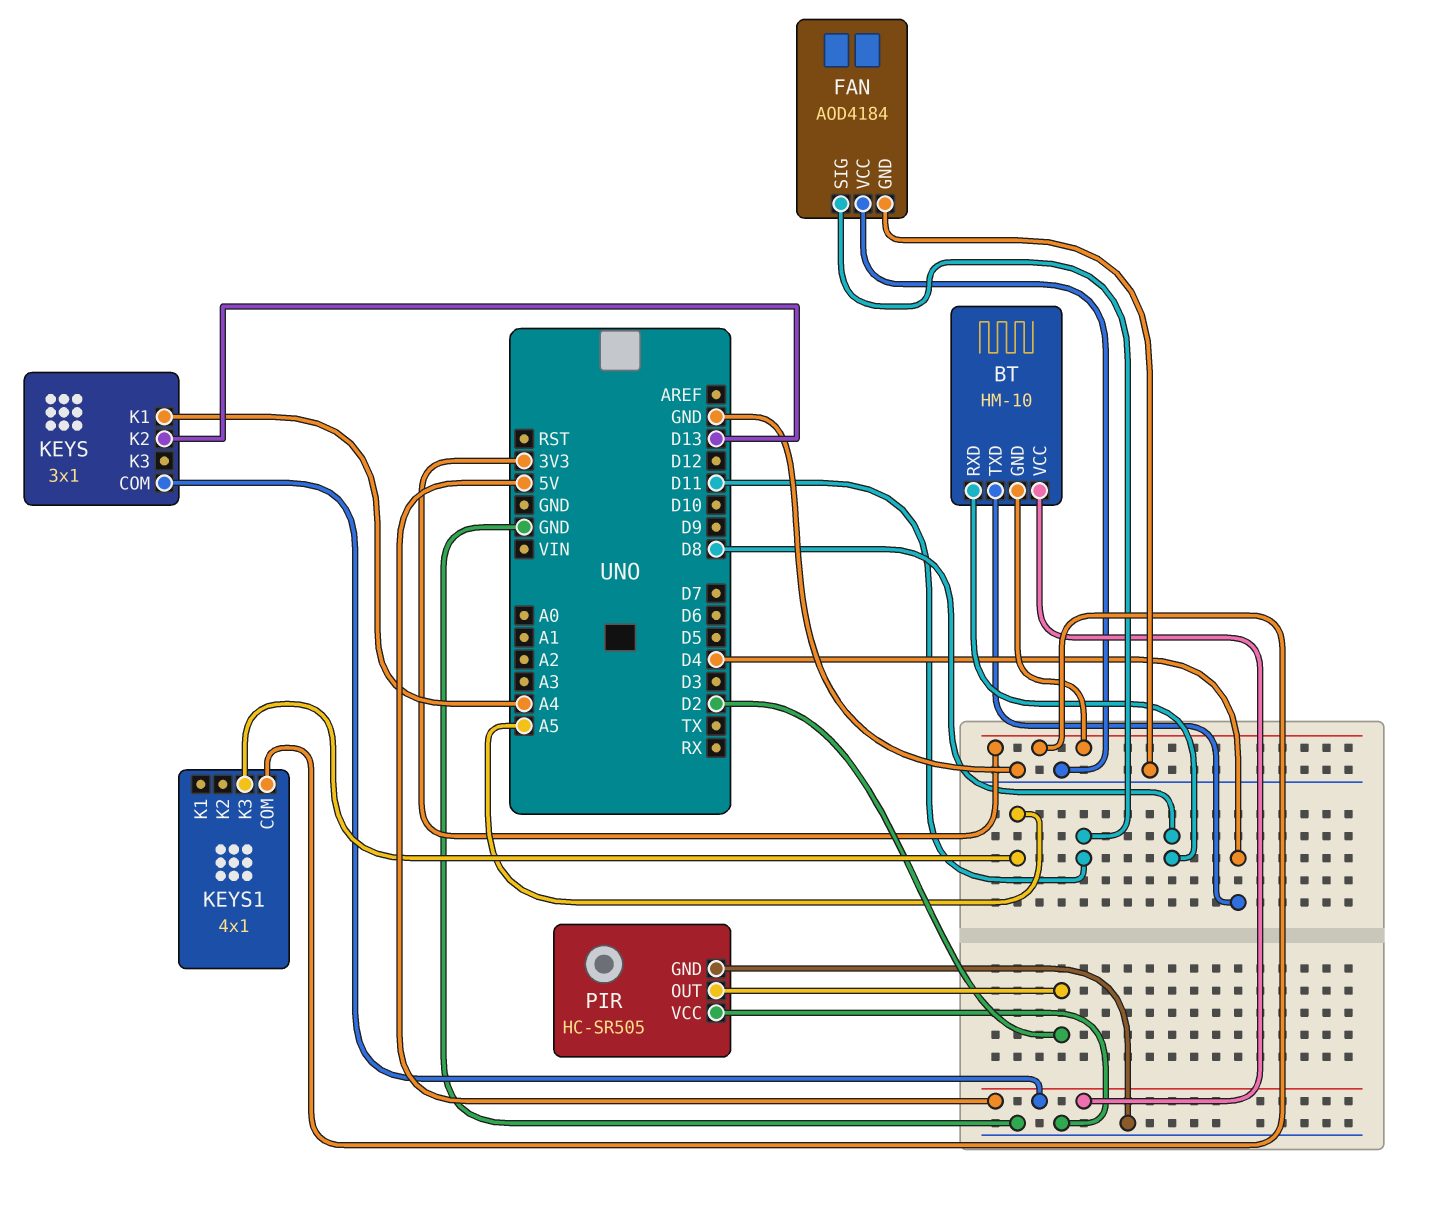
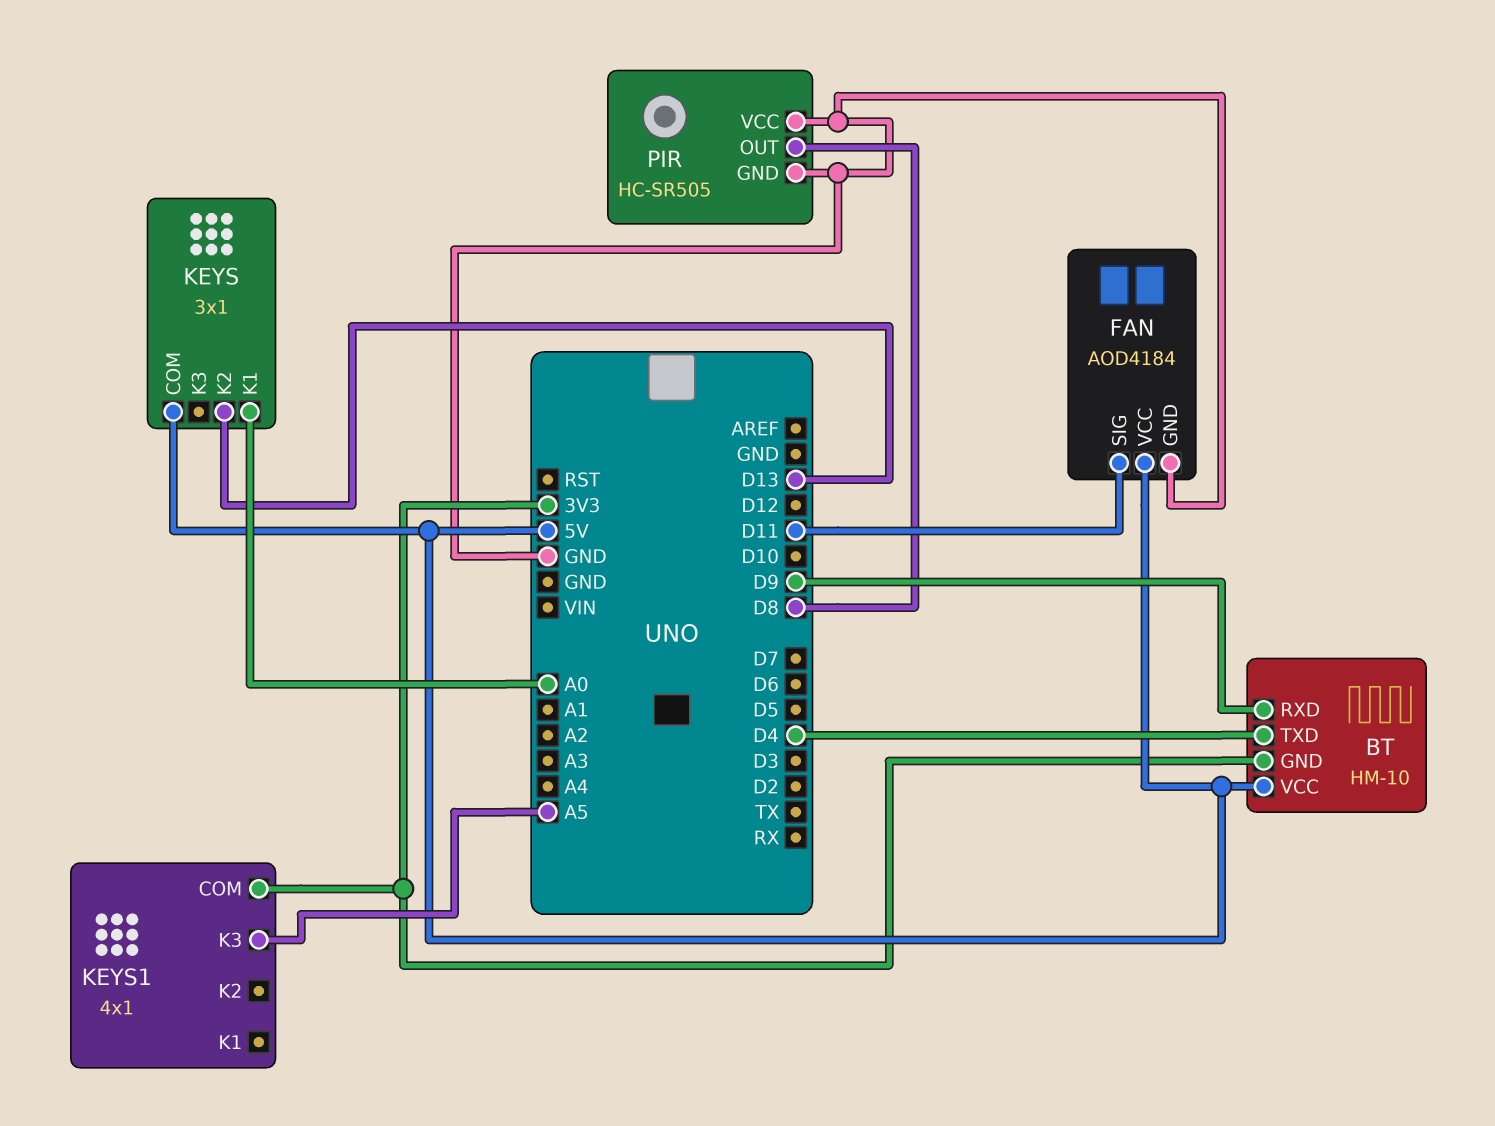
BT pin RXD: D8 -> D9
FAN pin VCC: GND -> 5V
KEYS pin K1: A4 -> A0
PIR pin OUT: D2 -> D8

